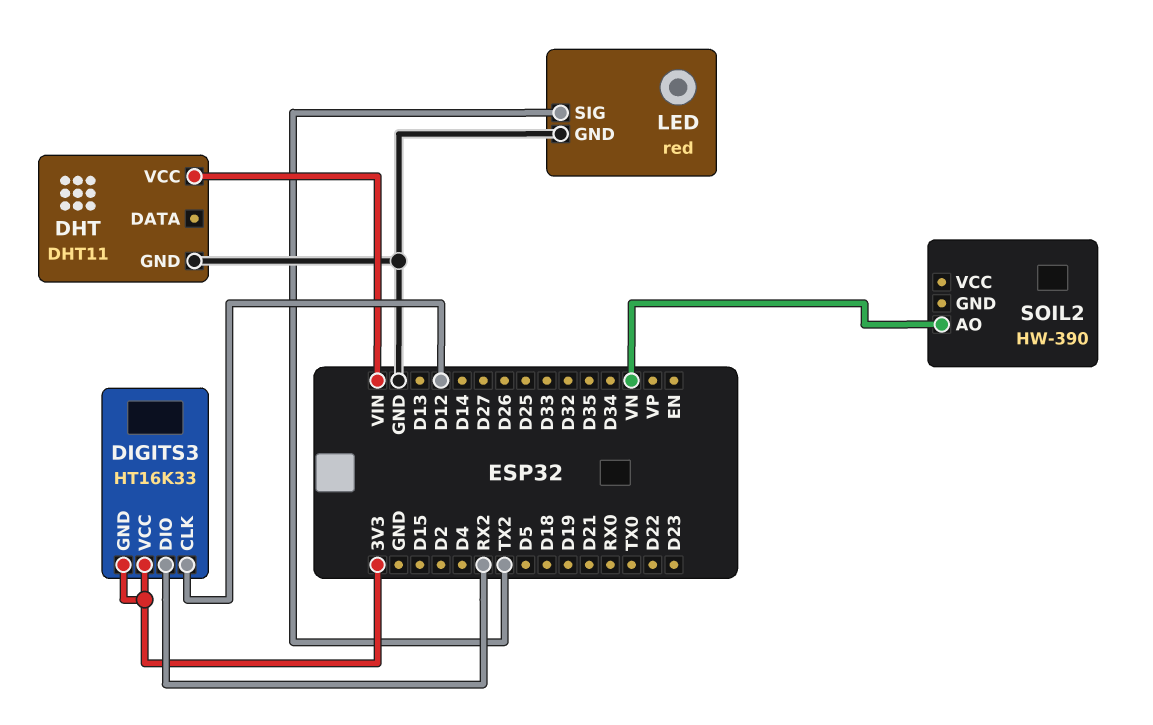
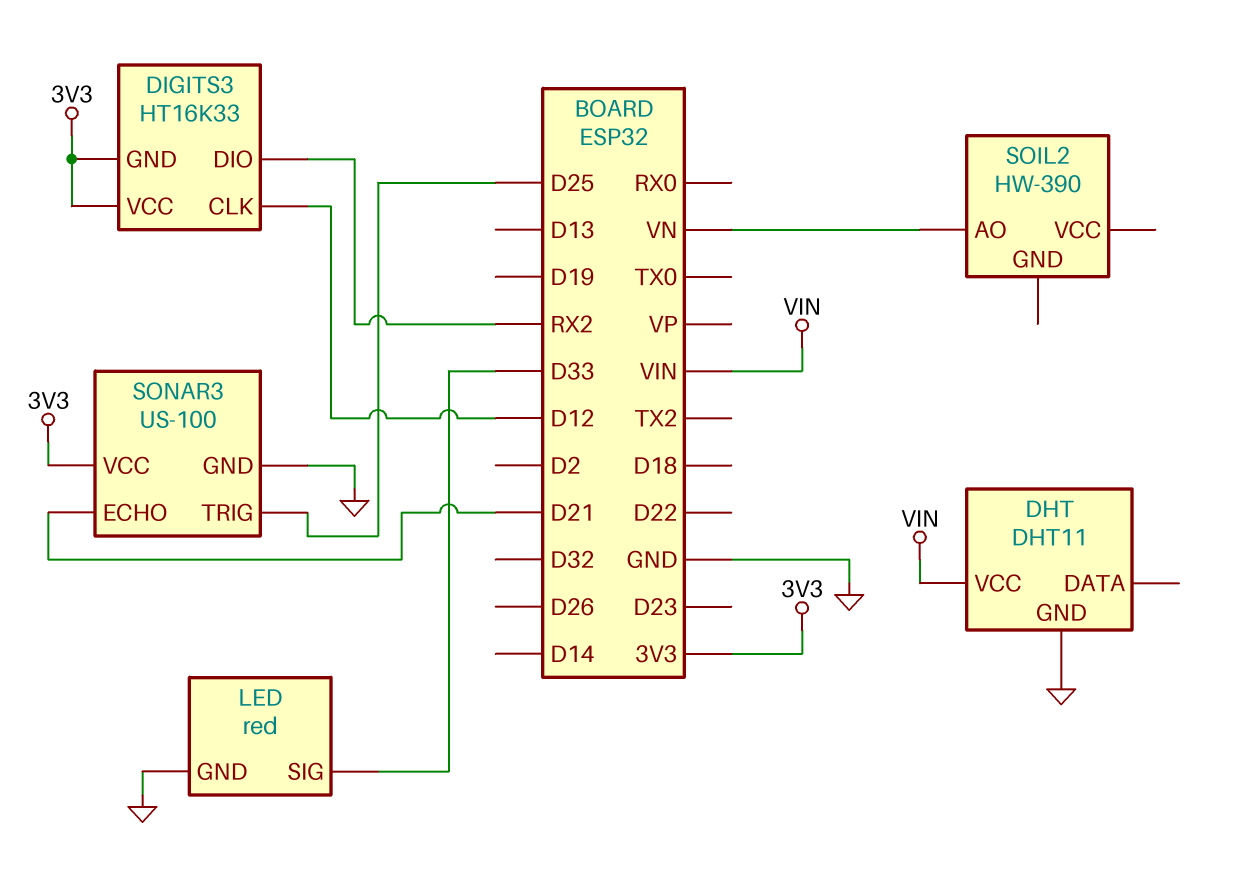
LED pin SIG: TX2 -> D33
SONAR3: none -> US-100
SONAR3 pin ECHO: none -> D21
SONAR3 pin GND: none -> GND
SONAR3 pin TRIG: none -> D25
SONAR3 pin VCC: none -> 3V3

